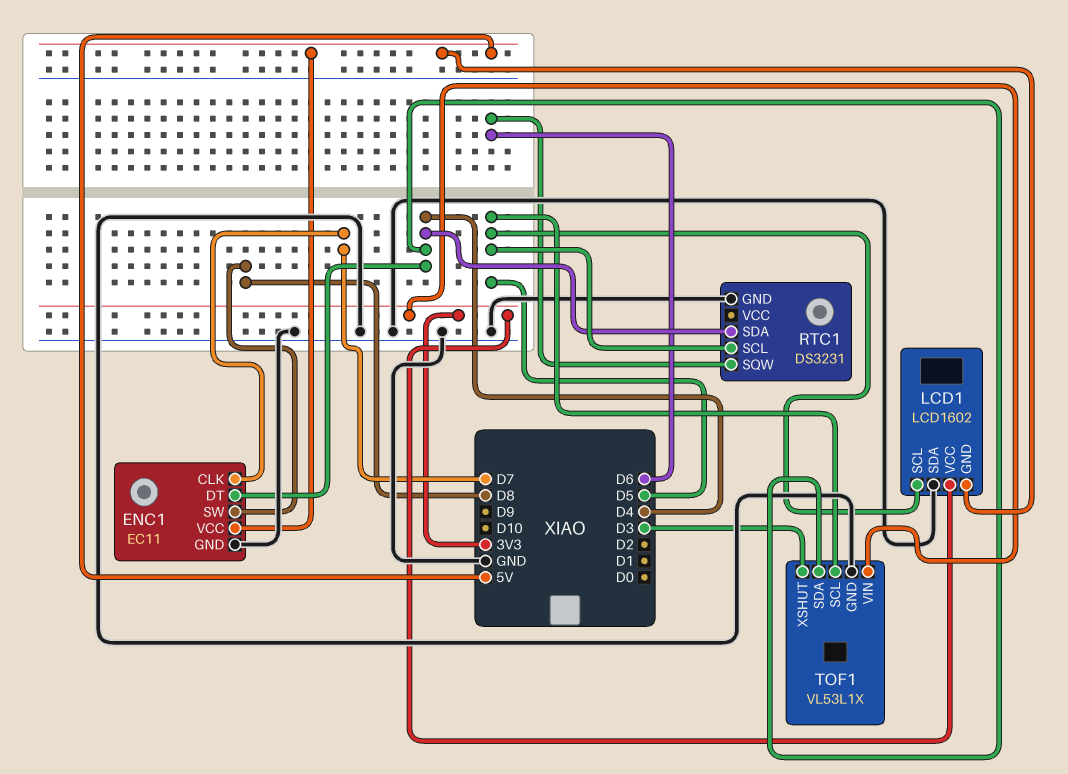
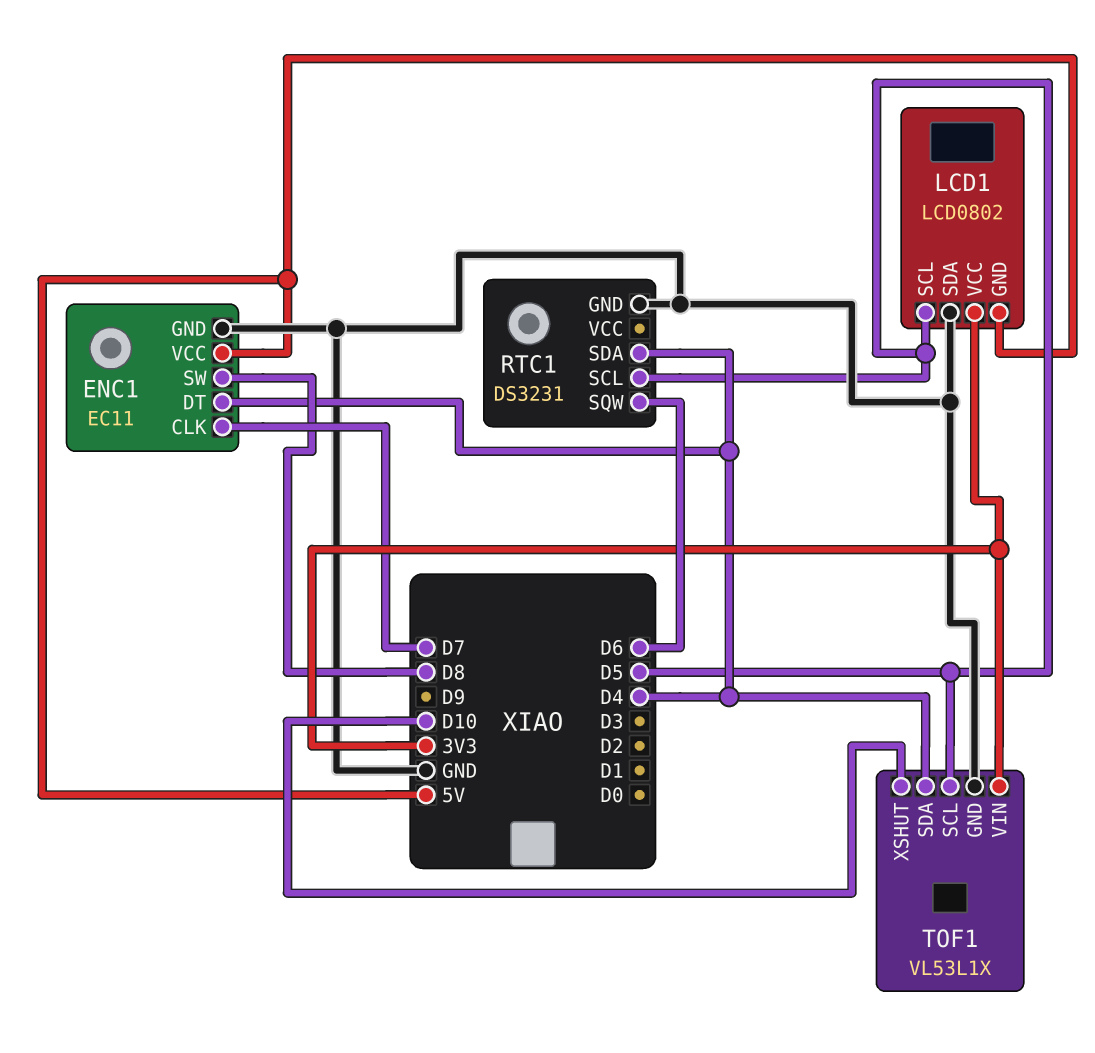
LCD1: LCD1602 -> LCD0802
TOF1 pin XSHUT: D3 -> D10

